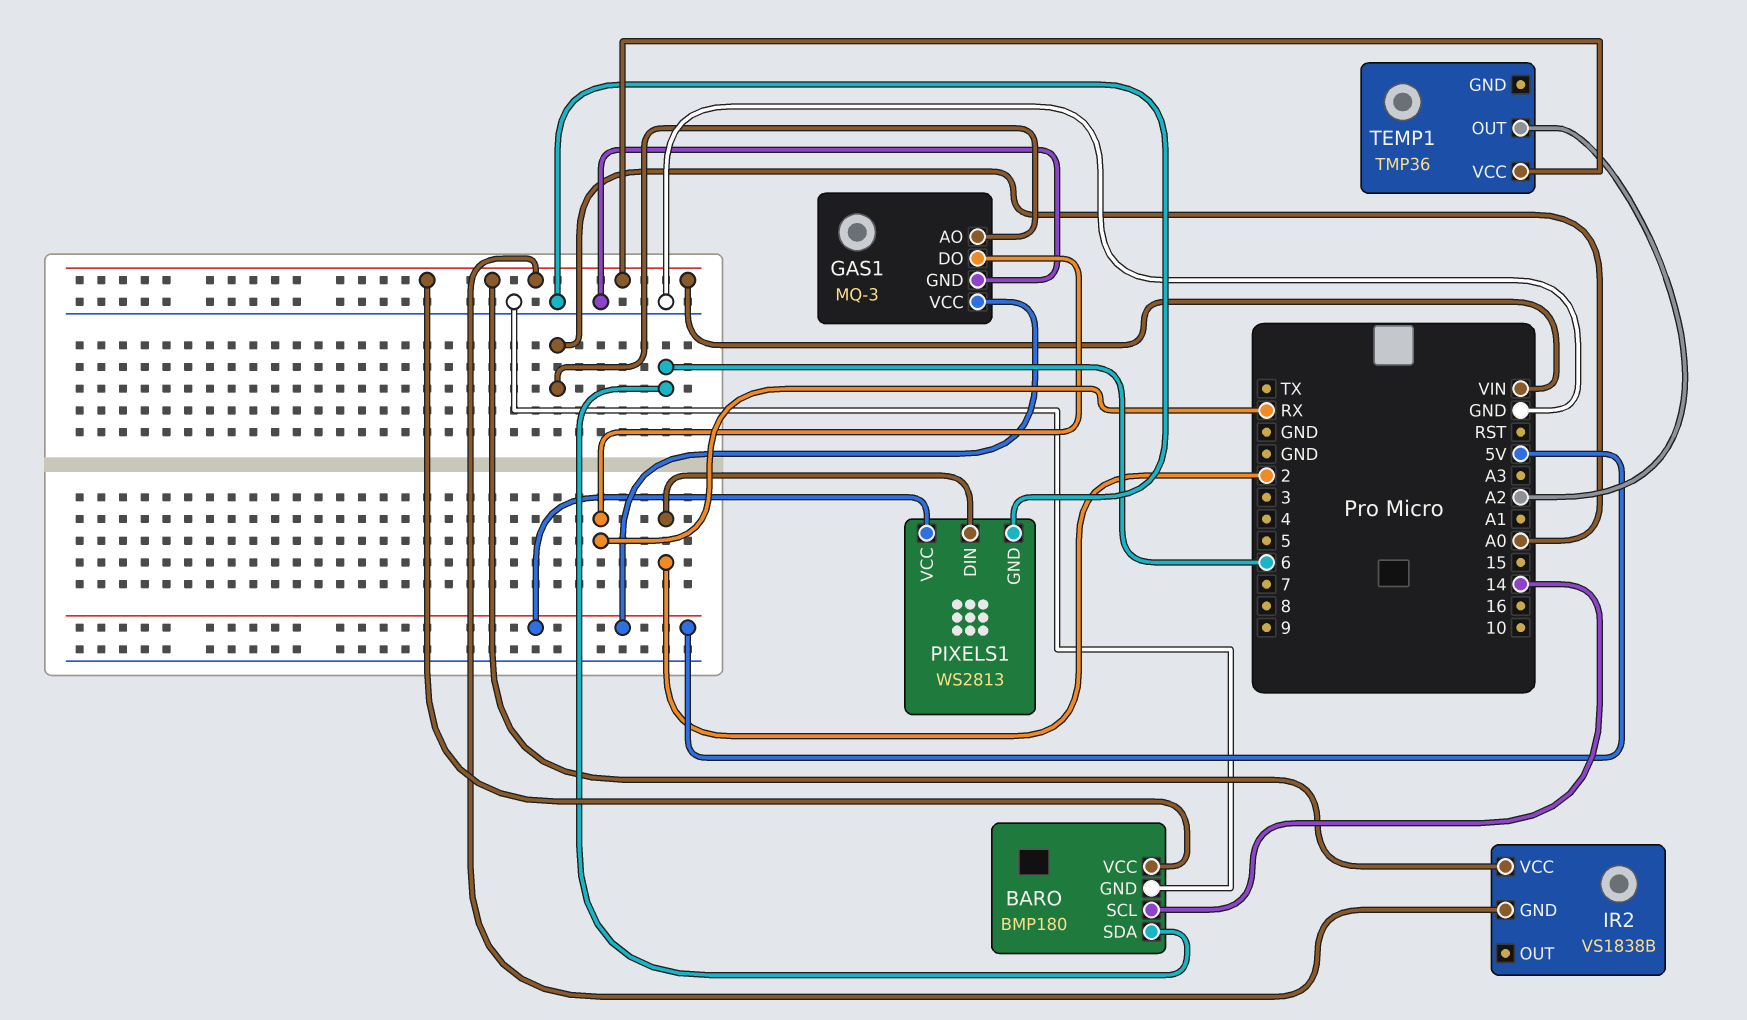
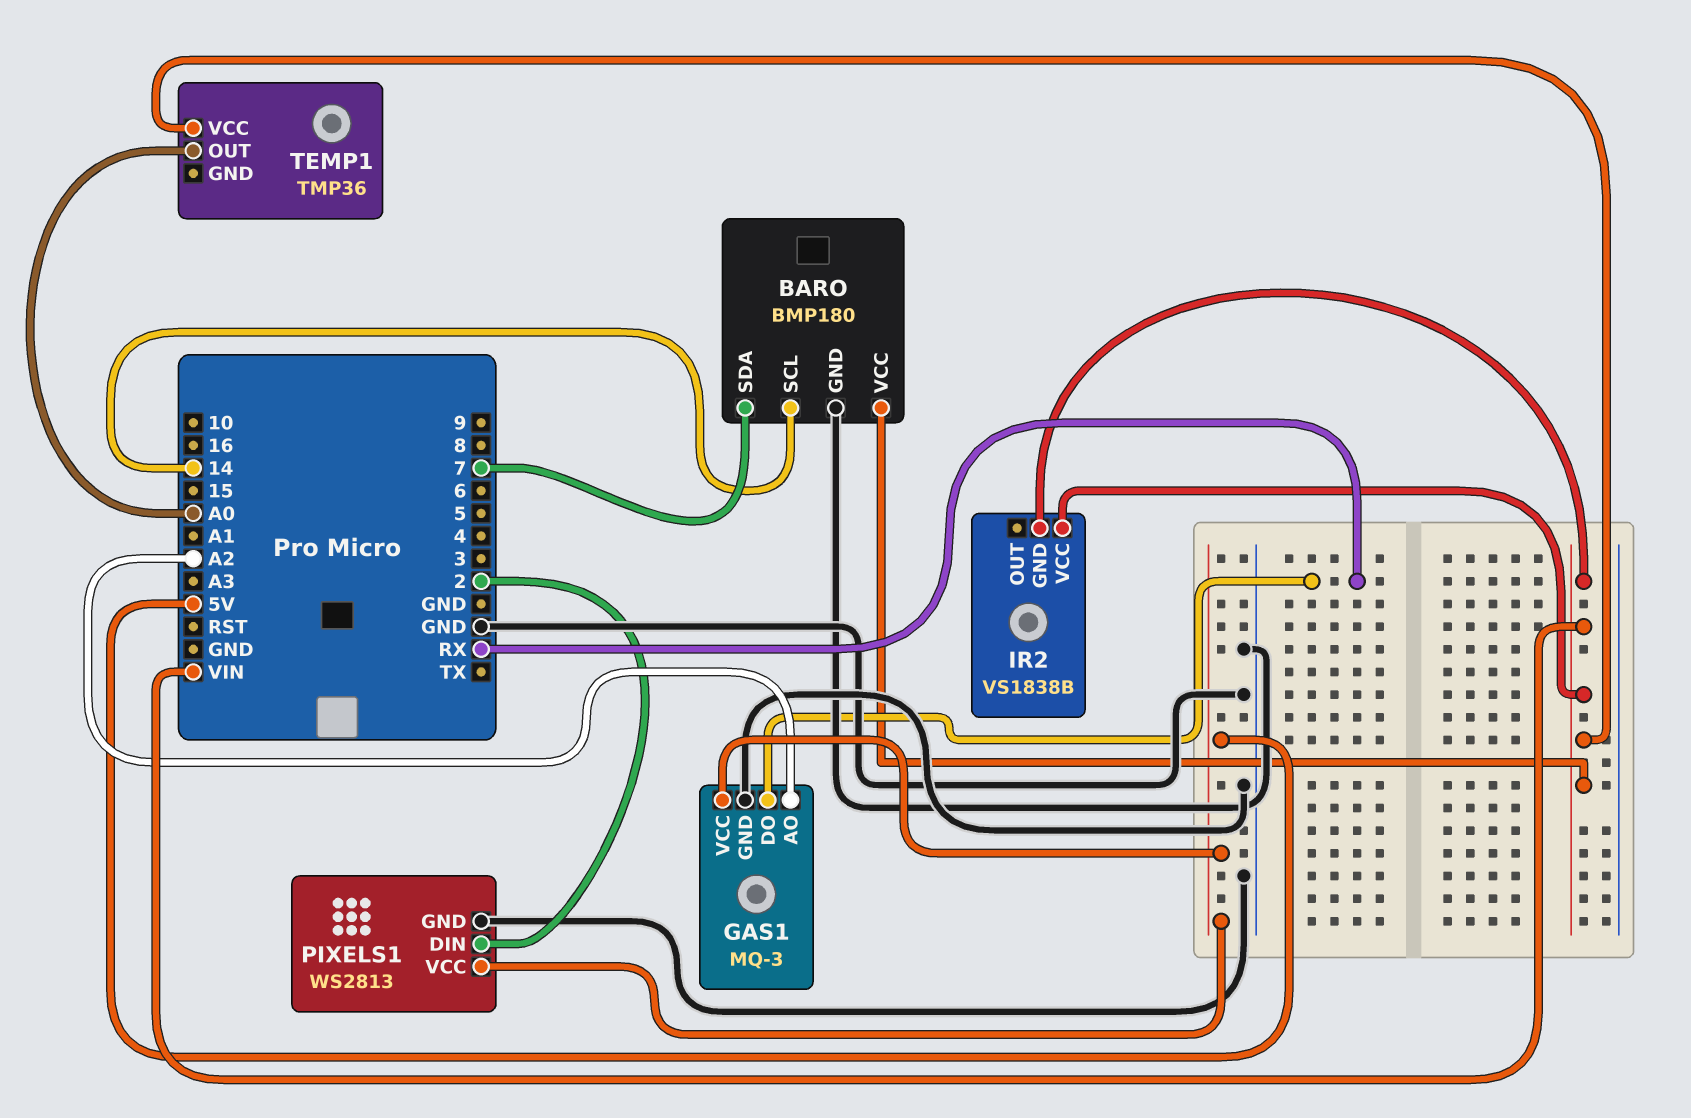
BARO pin SDA: 6 -> 7
GAS1 pin AO: A0 -> A2
TEMP1 pin OUT: A2 -> A0

